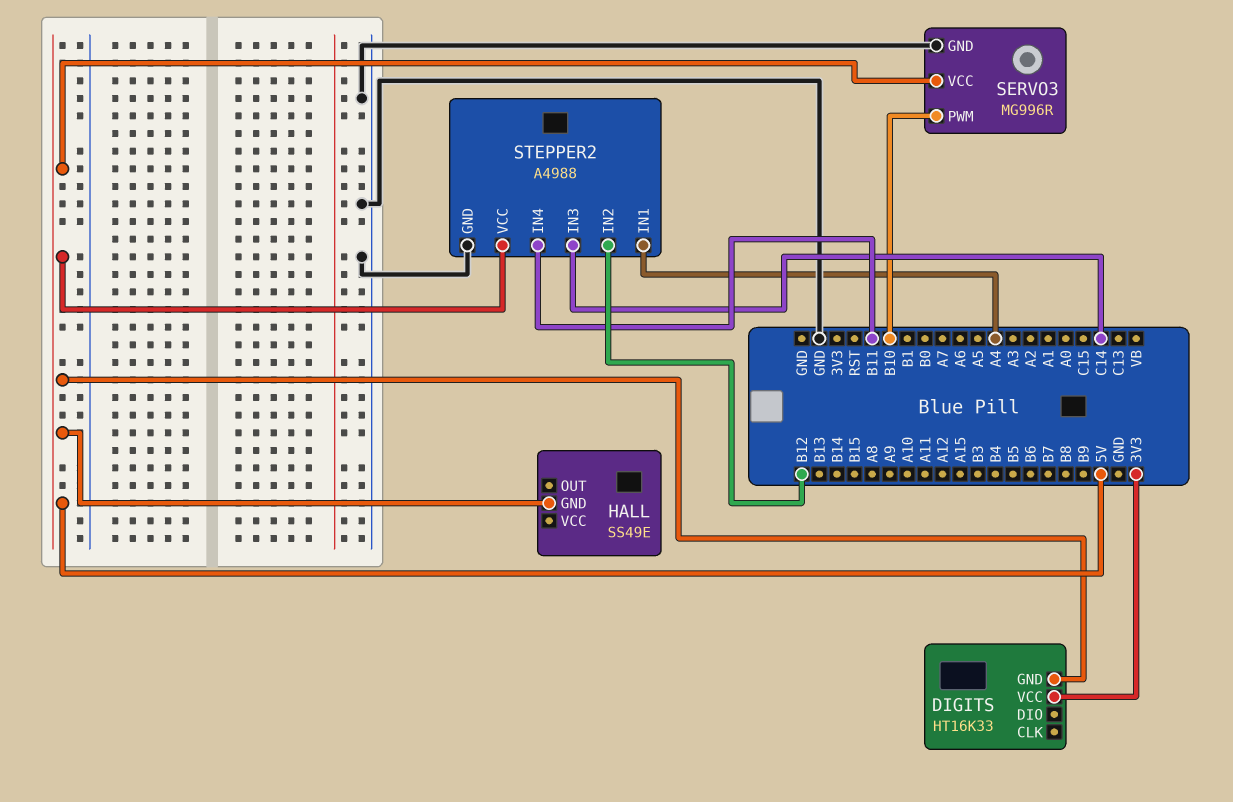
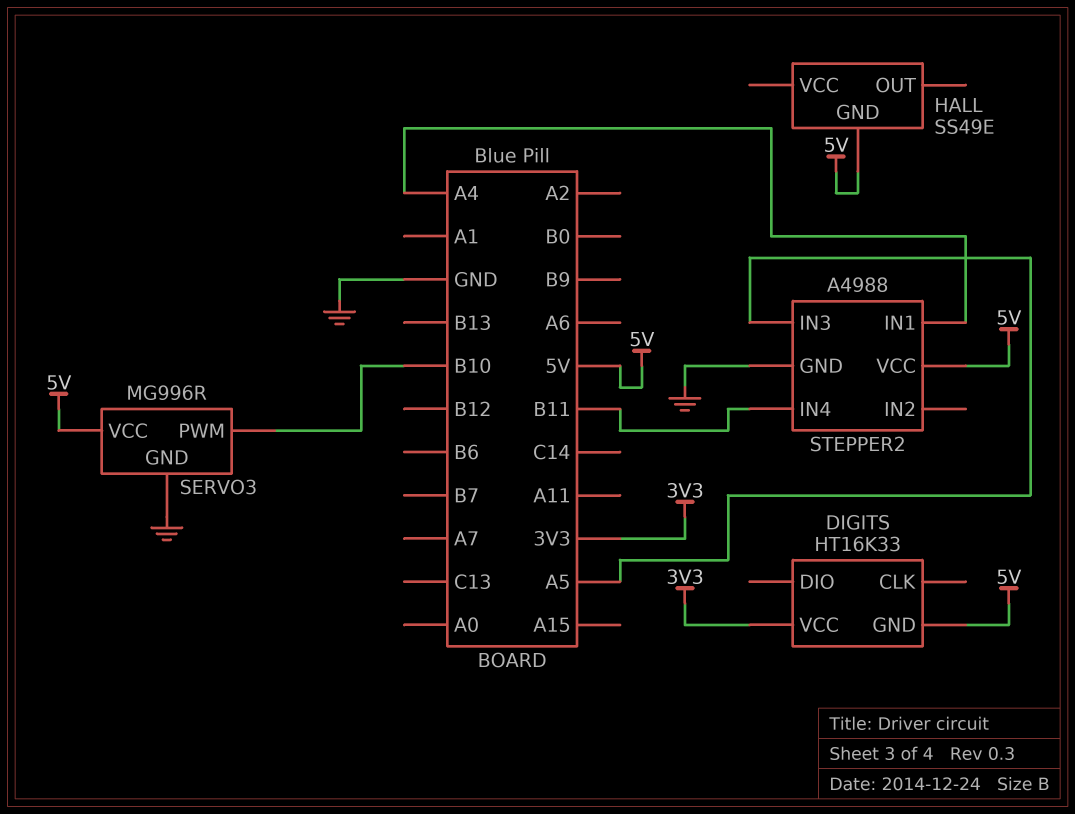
STEPPER2 pin IN2: B12 -> none
STEPPER2 pin IN3: C14 -> A5

